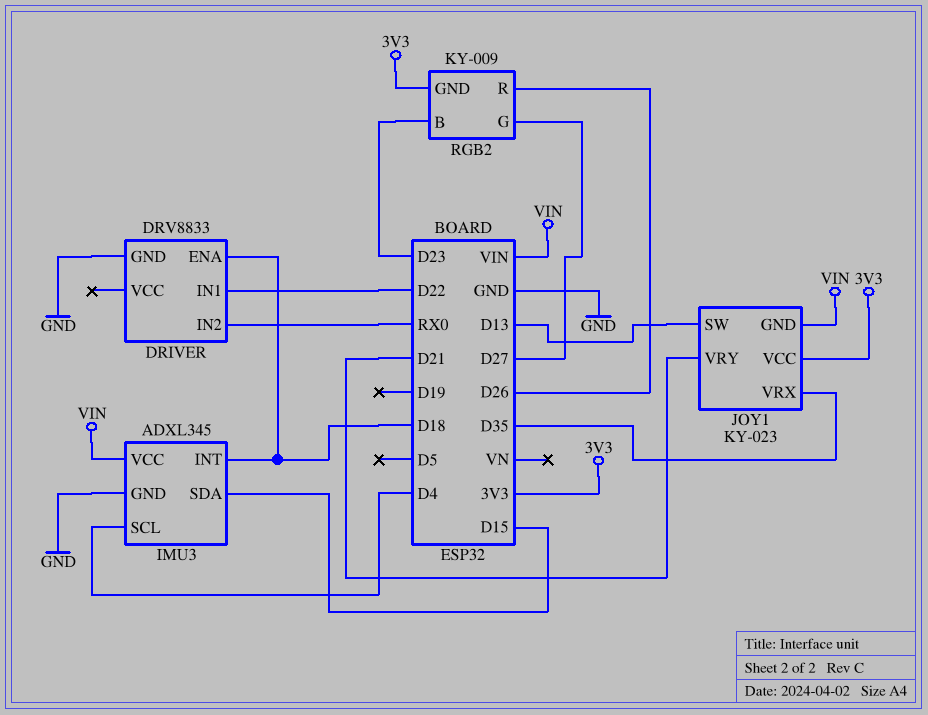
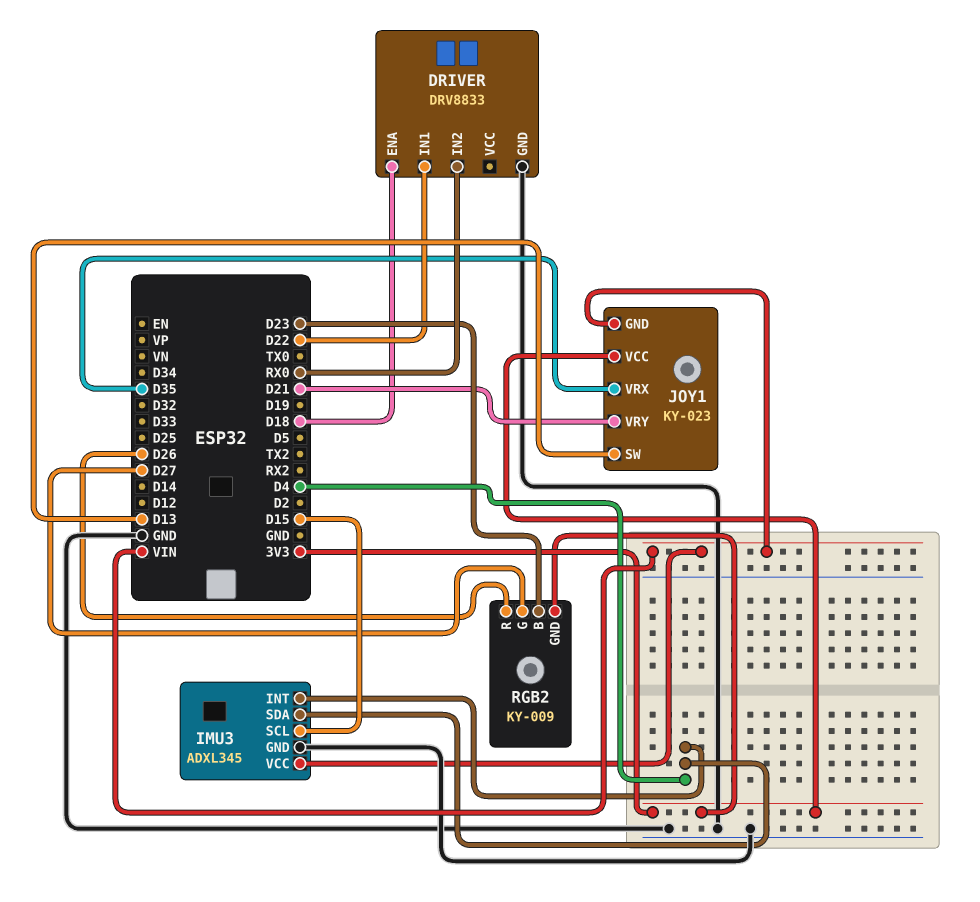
IMU3 pin INT: D18 -> D4
IMU3 pin SCL: D4 -> D15
IMU3 pin SDA: D15 -> D4

